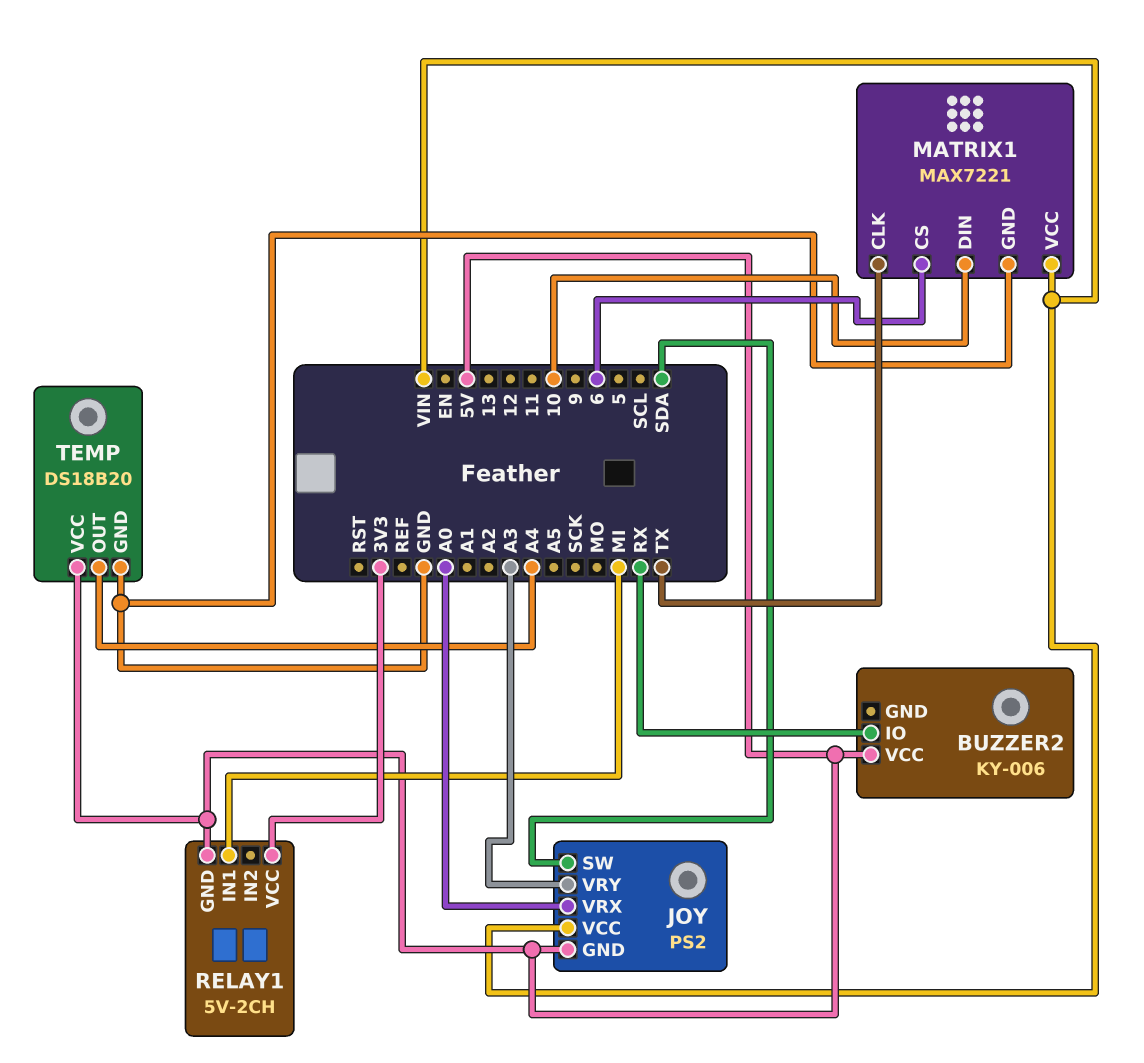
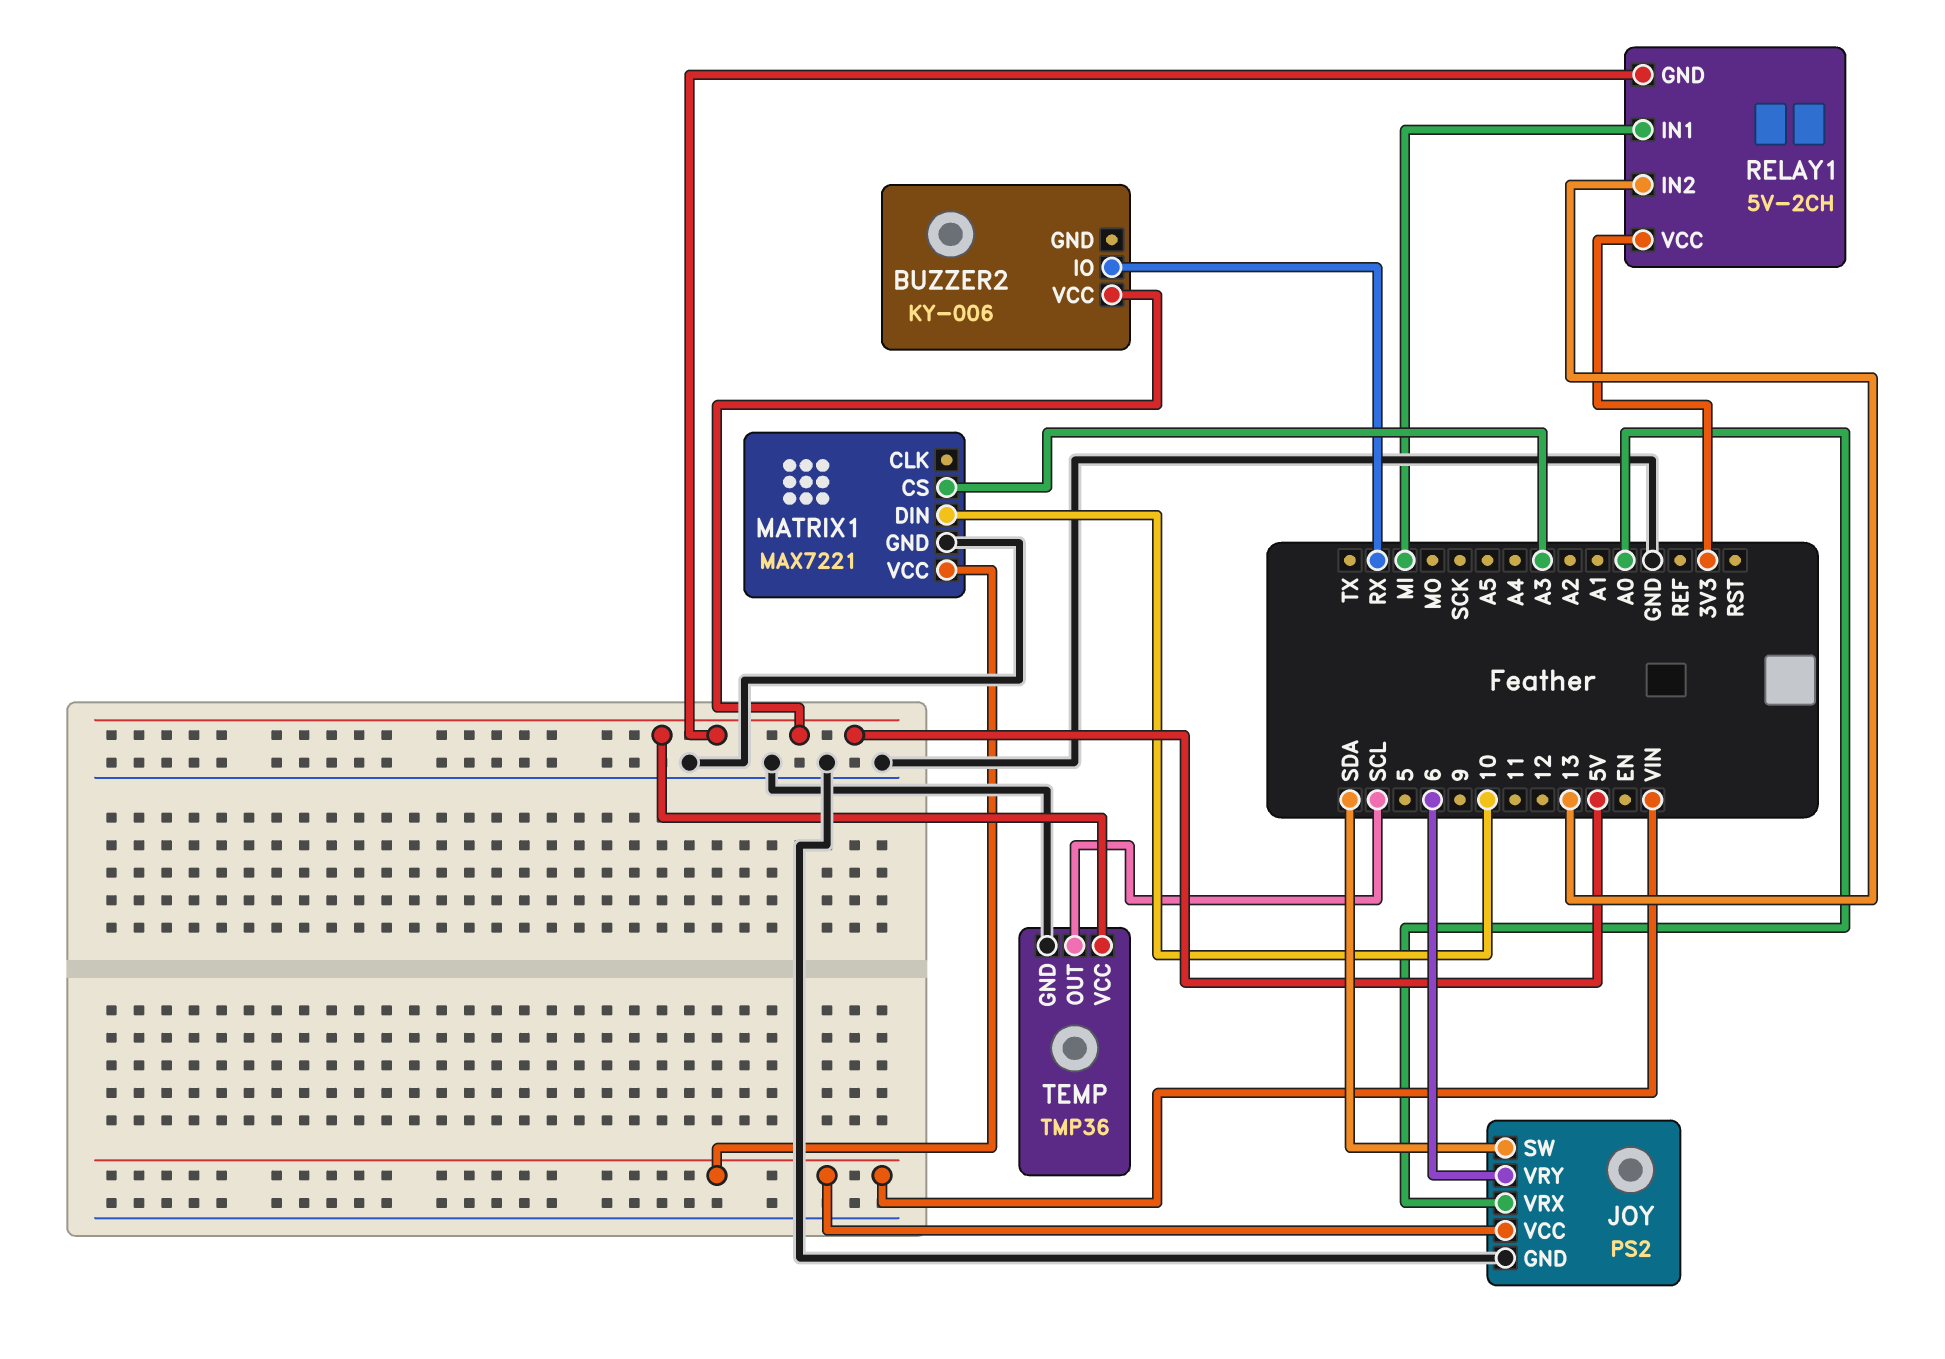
JOY pin GND: 5V -> GND
JOY pin VRY: A3 -> 6
MATRIX1 pin CLK: TX -> none
MATRIX1 pin CS: 6 -> A3
RELAY1 pin IN2: none -> 13
TEMP: DS18B20 -> TMP36
TEMP pin OUT: A4 -> SCL

